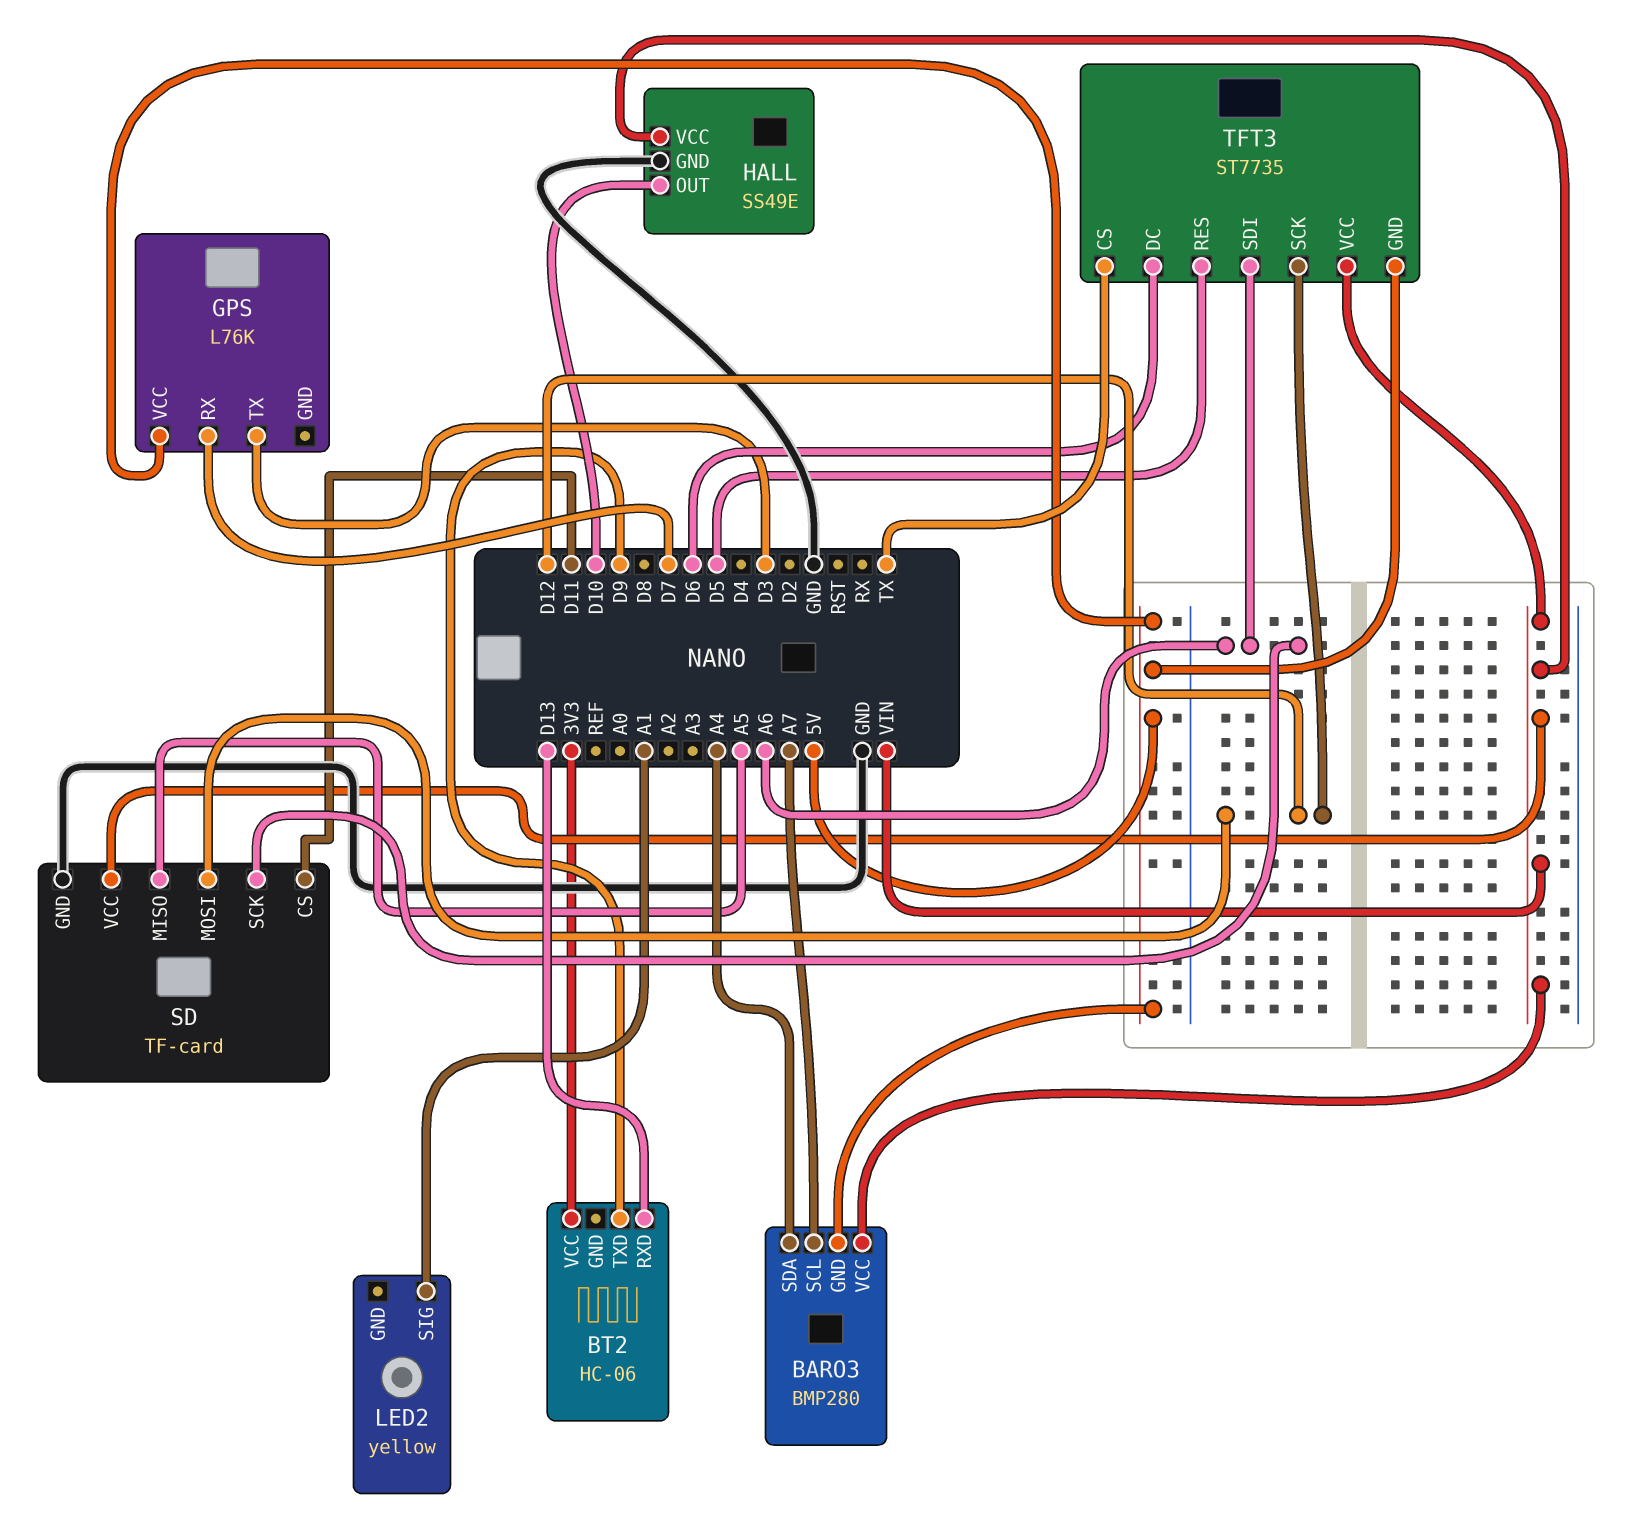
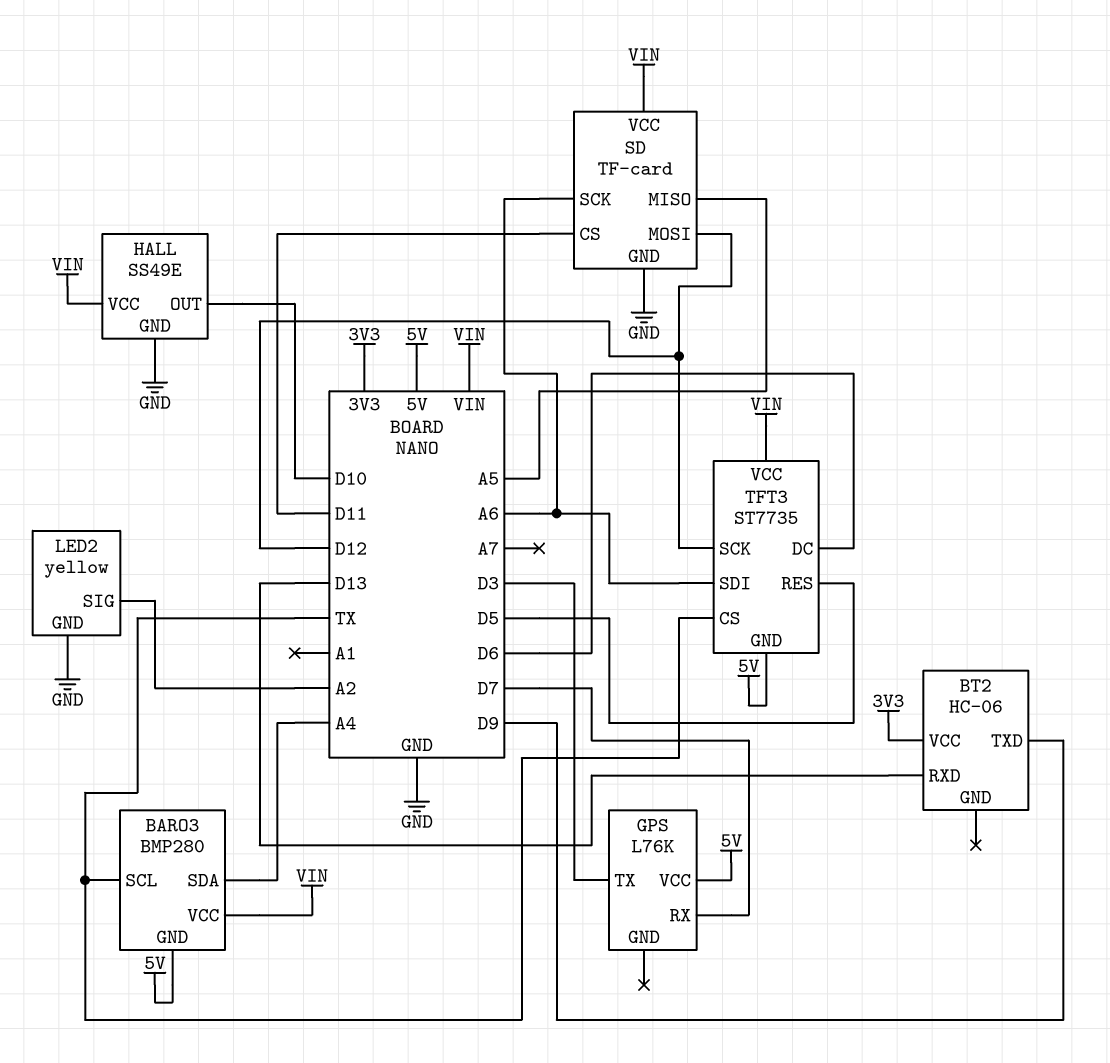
BARO3 pin SCL: A7 -> TX
LED2 pin GND: none -> GND
LED2 pin SIG: A1 -> A2

